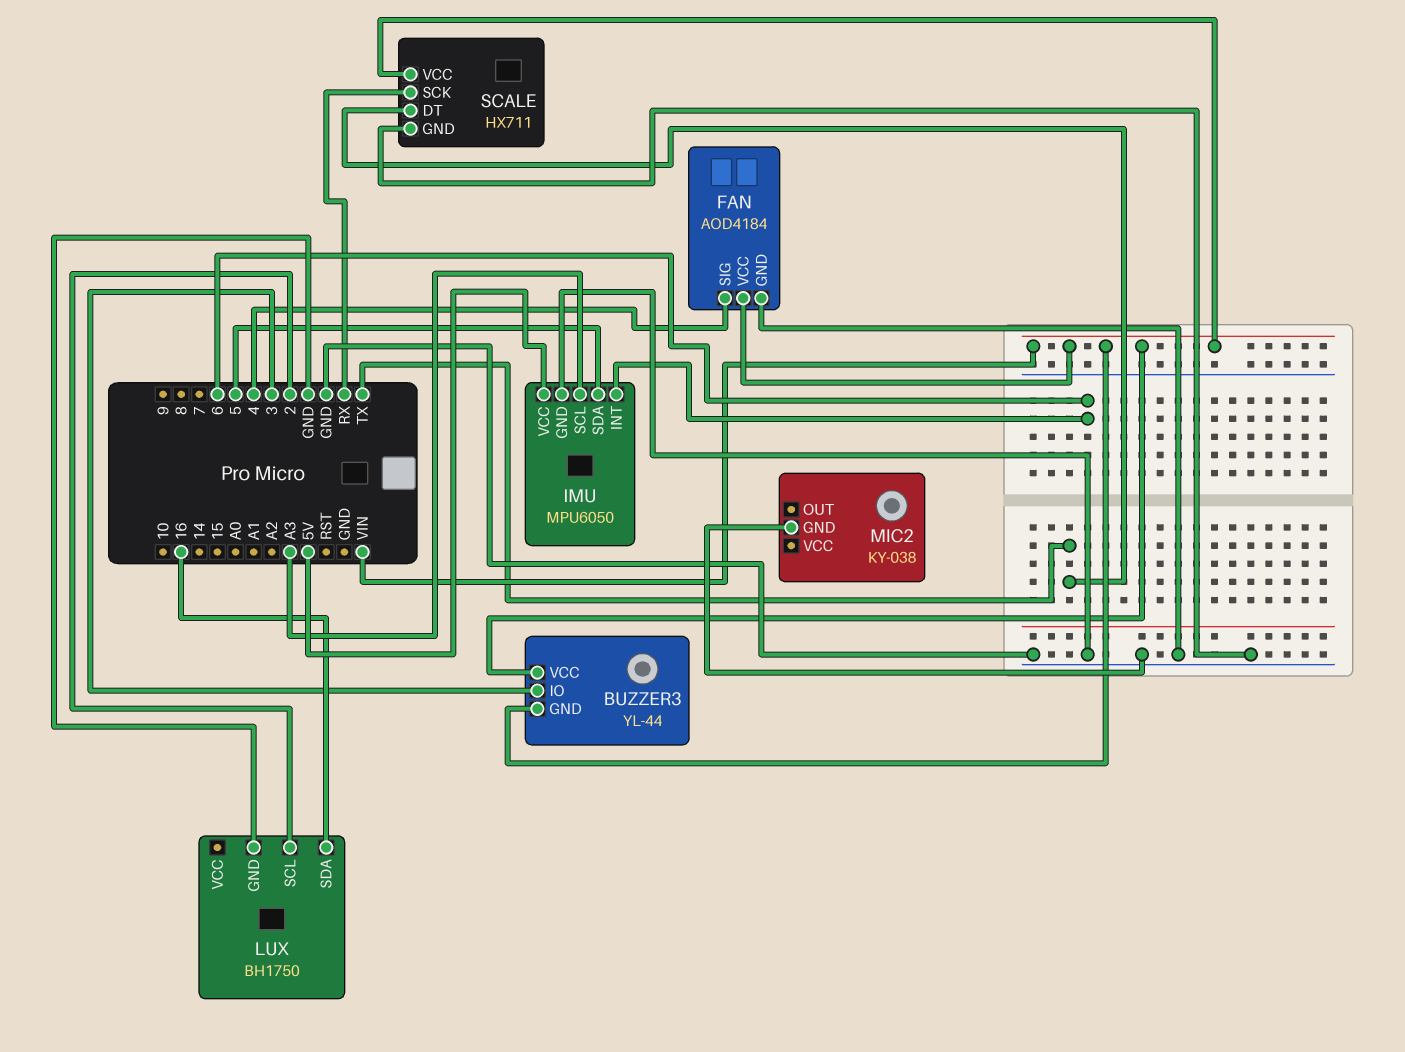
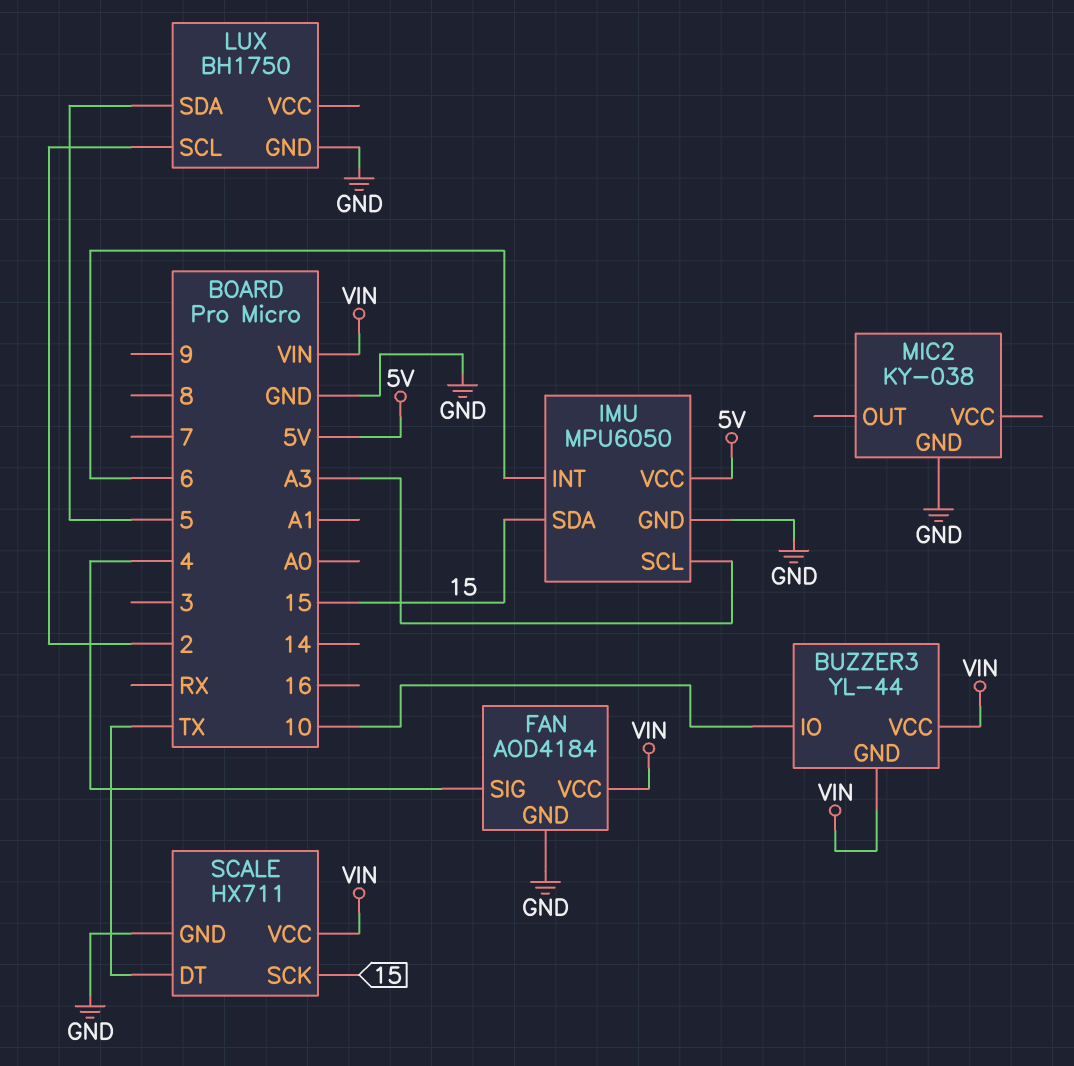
BUZZER3 pin IO: 3 -> 10
IMU pin SDA: 5 -> 15
LUX pin SDA: 16 -> 5
SCALE pin SCK: RX -> 15

